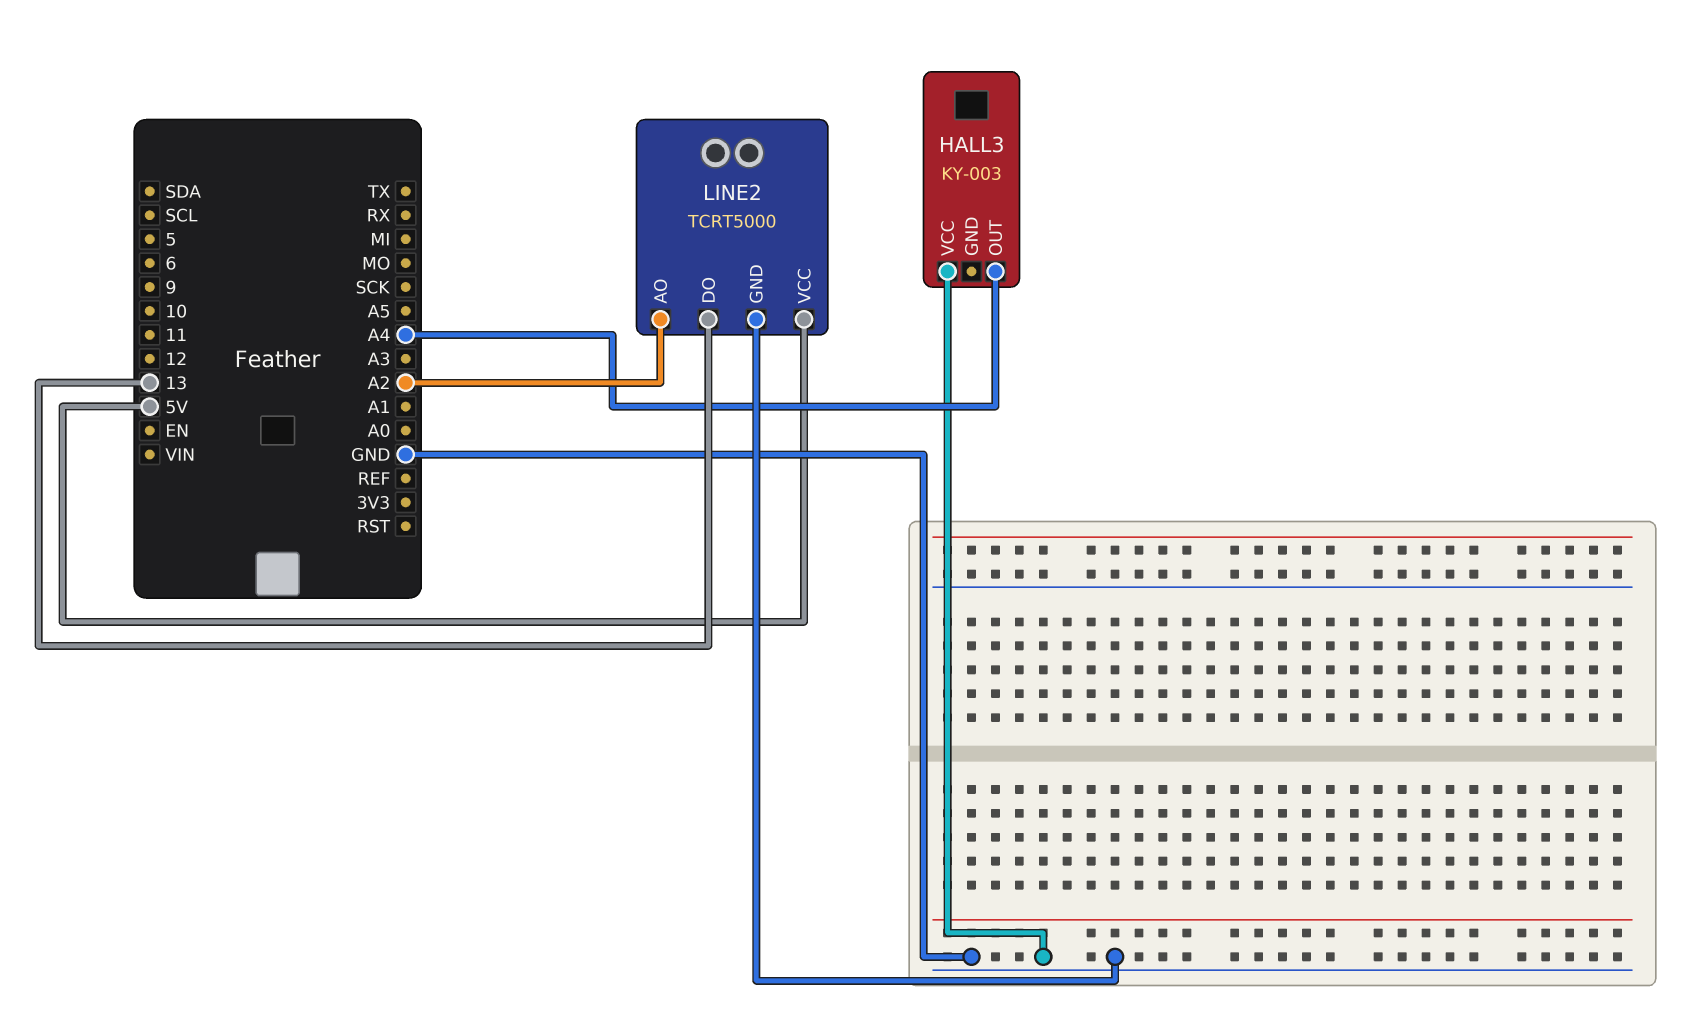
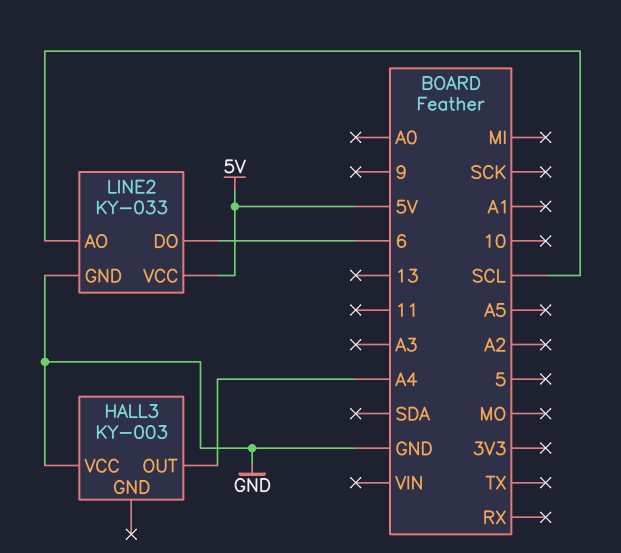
LINE2: TCRT5000 -> KY-033
LINE2 pin AO: A2 -> SCL
LINE2 pin DO: 13 -> 6

